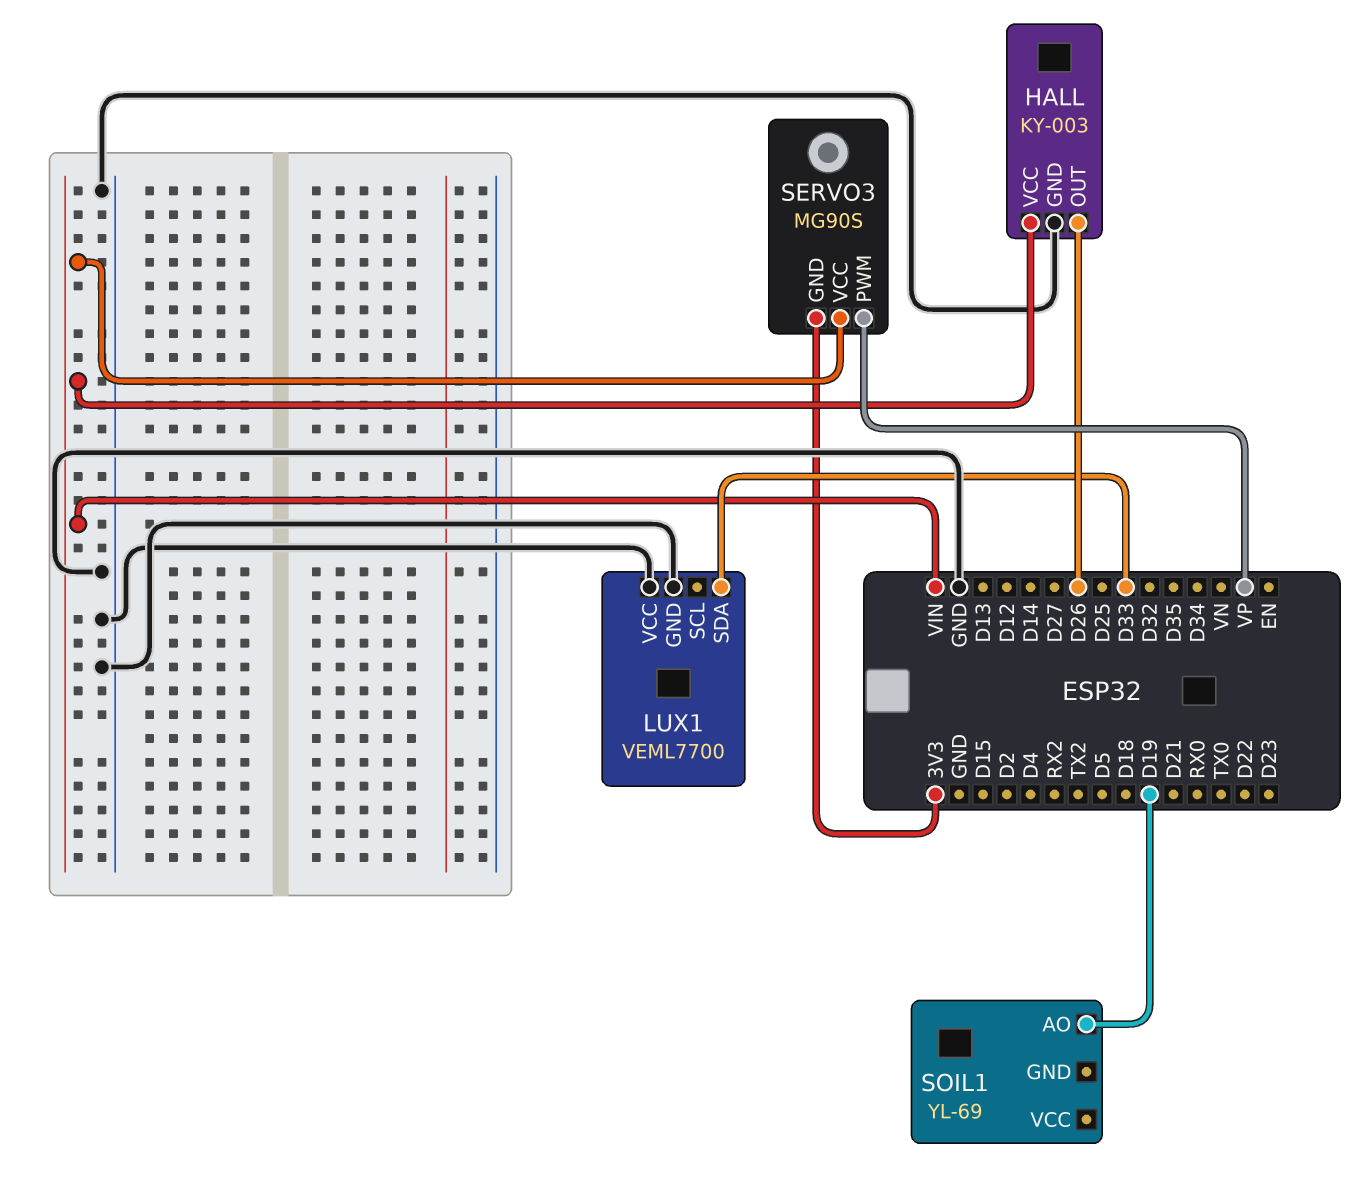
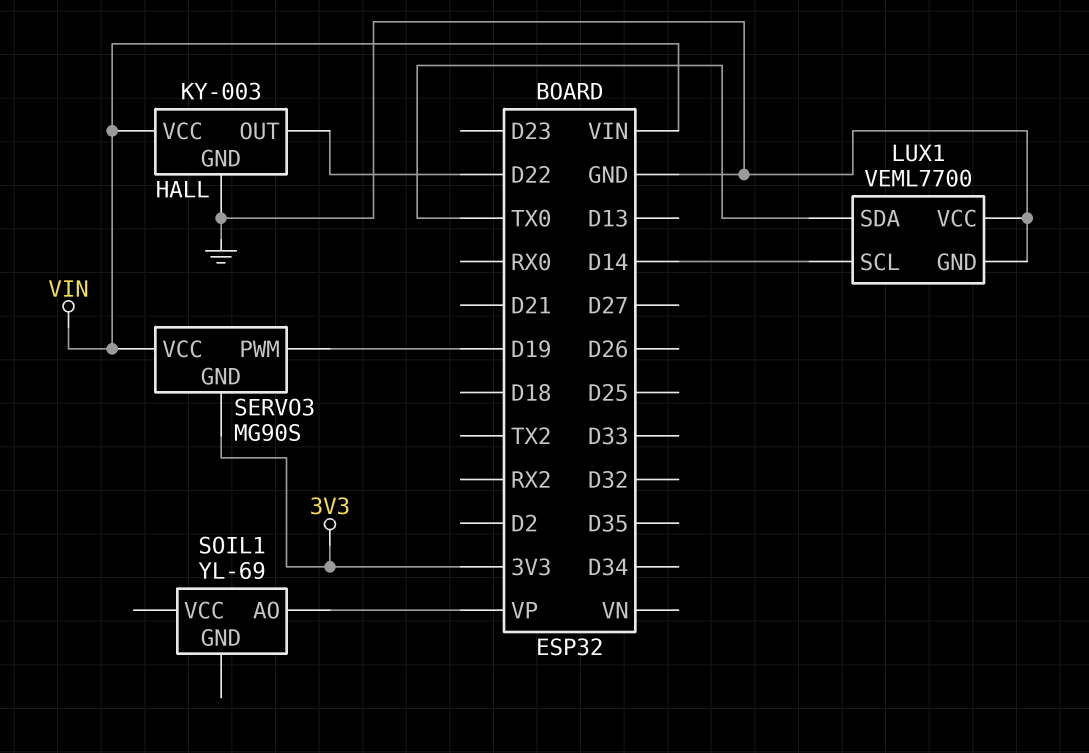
HALL pin OUT: D26 -> D22
LUX1 pin SCL: none -> D14
LUX1 pin SDA: D33 -> TX0
SERVO3 pin PWM: VP -> D19
SOIL1 pin AO: D19 -> VP

